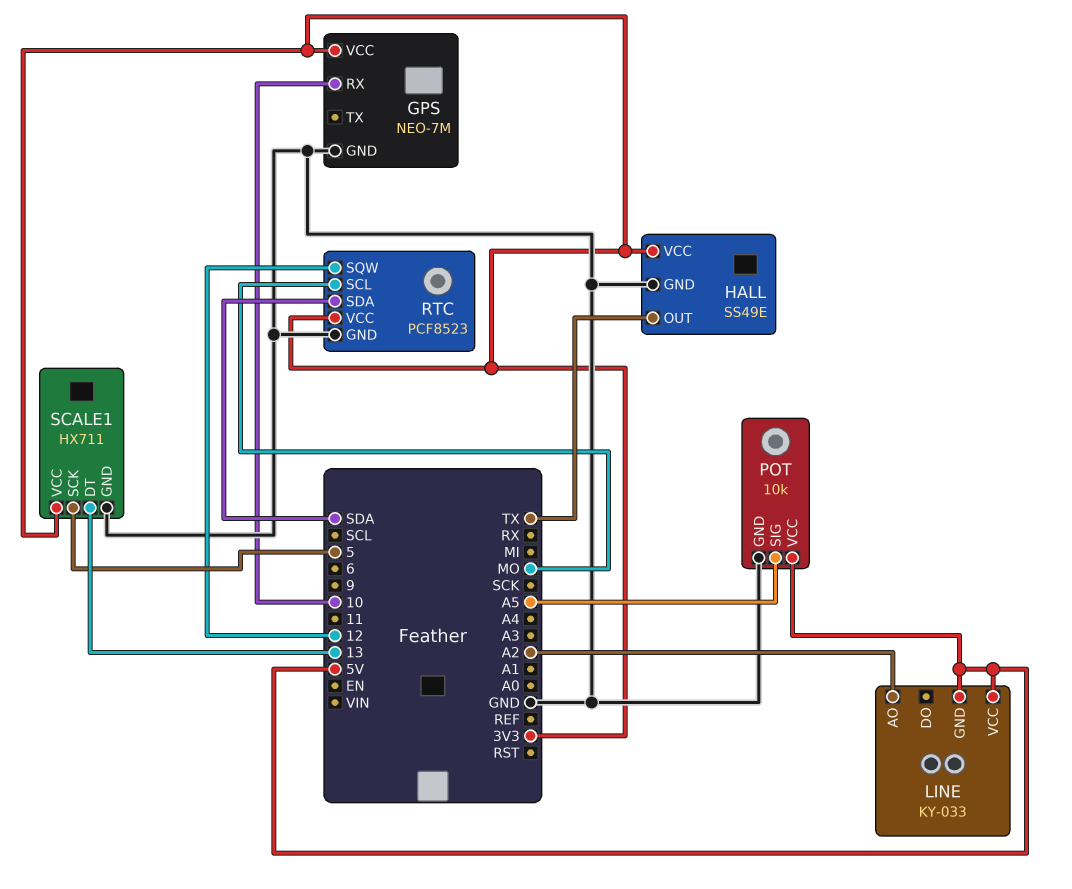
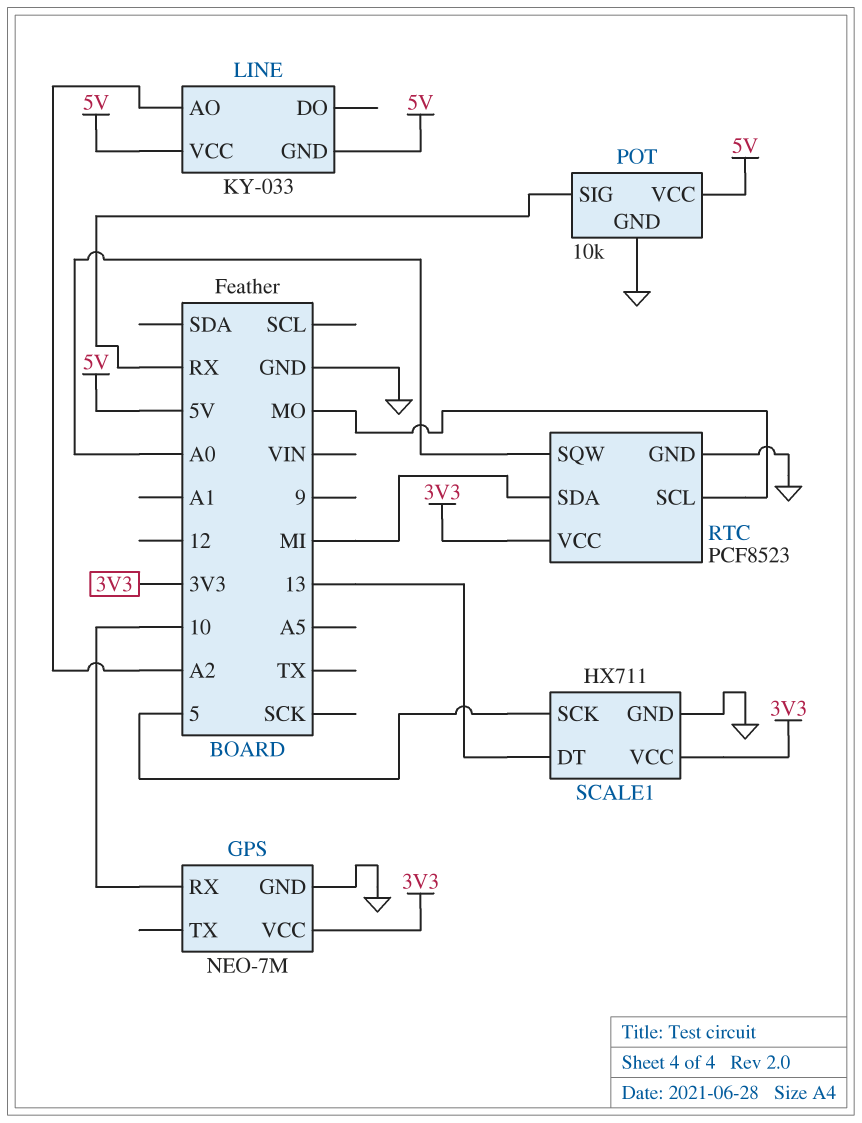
HALL: SS49E -> none
HALL pin GND: GND -> none
HALL pin OUT: TX -> none
HALL pin VCC: 3V3 -> none
POT pin SIG: A5 -> RX
RTC pin SDA: SDA -> MI
RTC pin SQW: 12 -> A0

